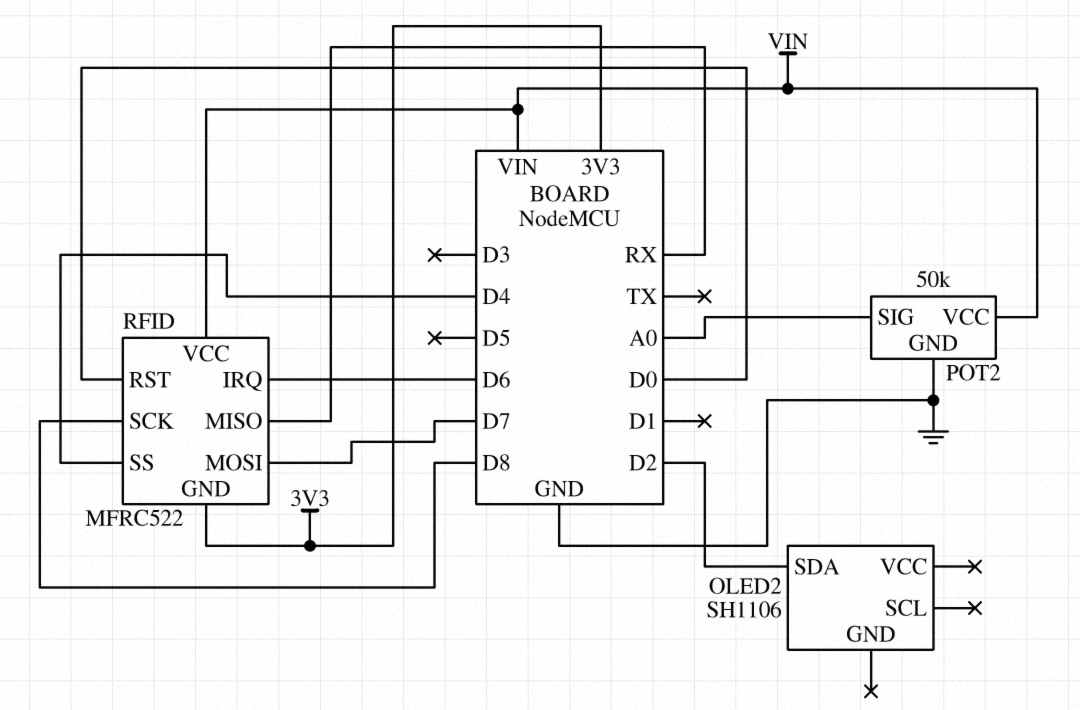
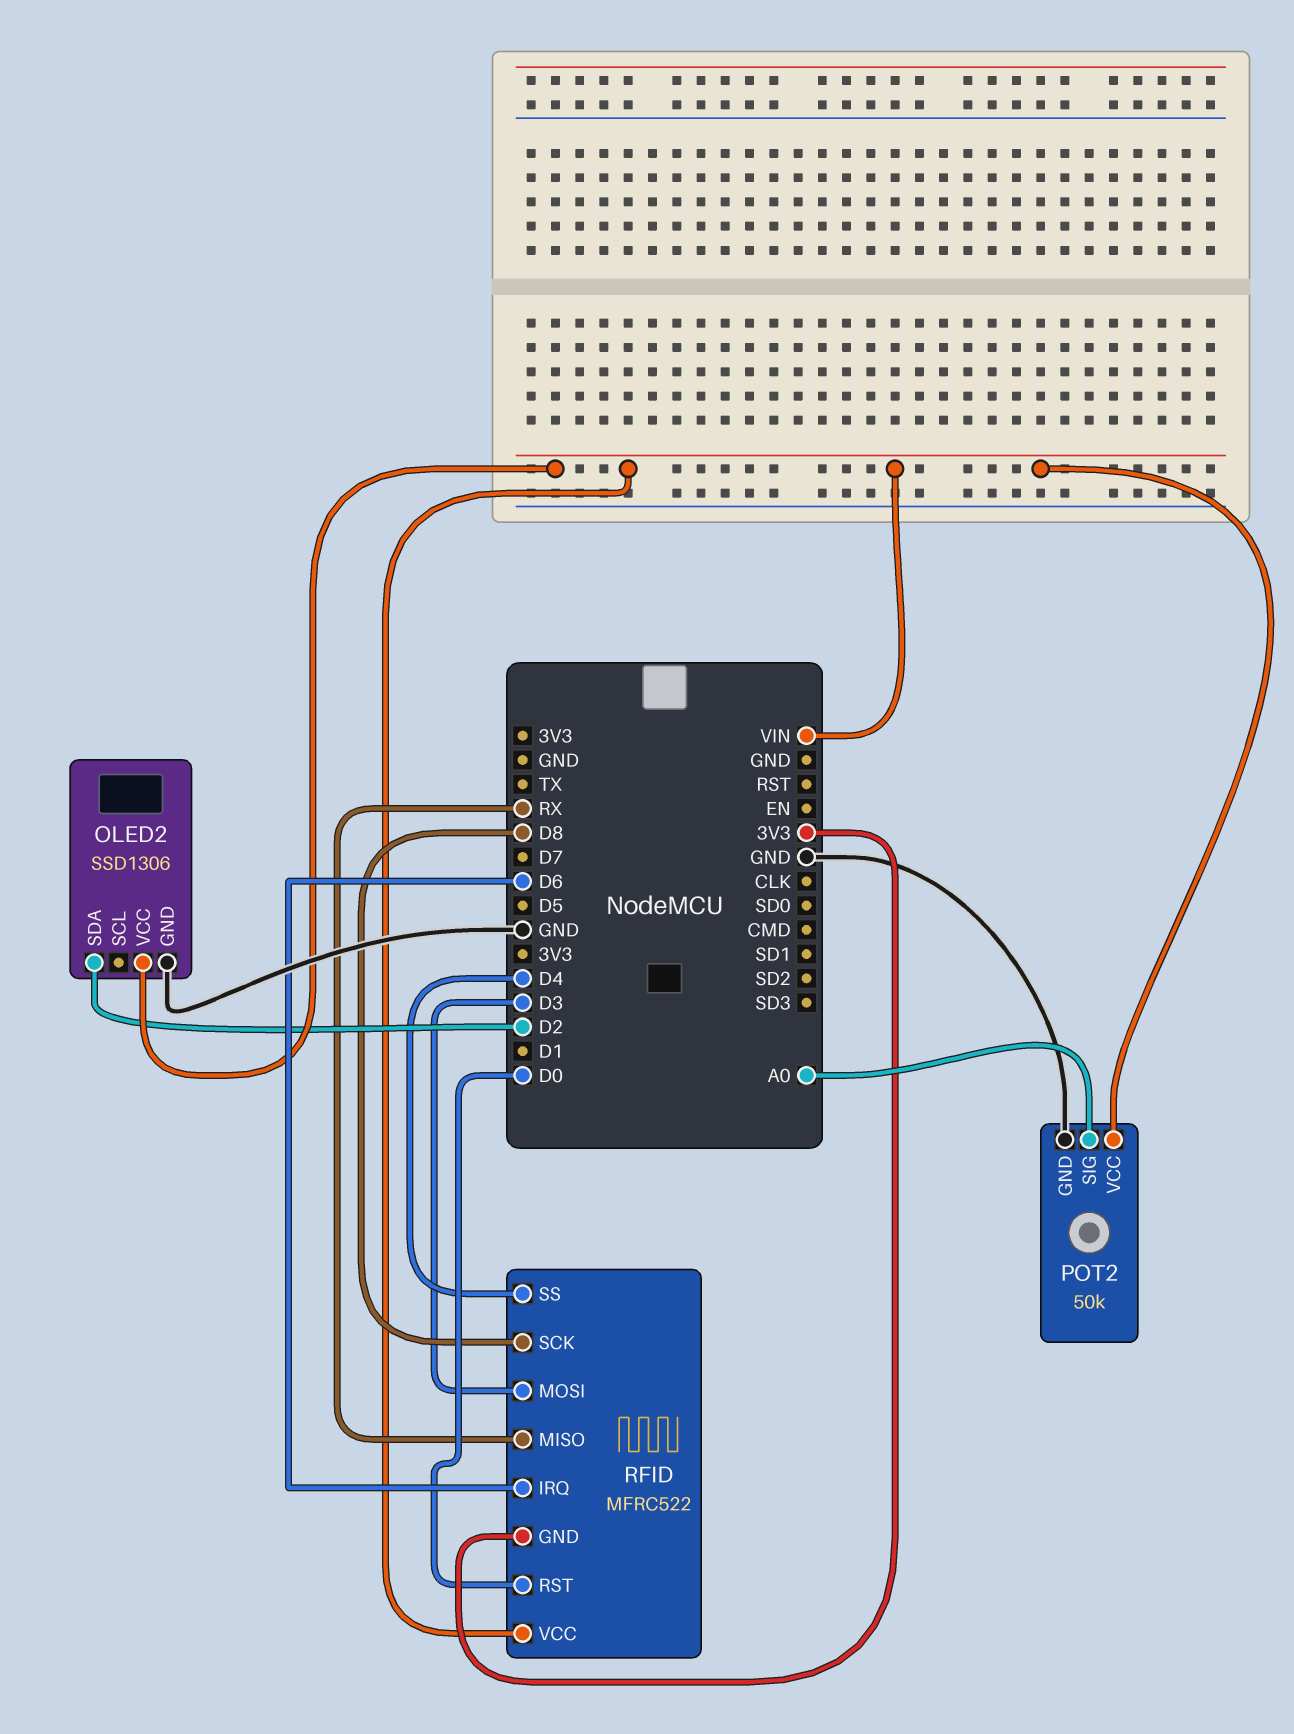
OLED2: SH1106 -> SSD1306
OLED2 pin GND: none -> GND
OLED2 pin VCC: none -> VIN
RFID pin MOSI: D7 -> D3

